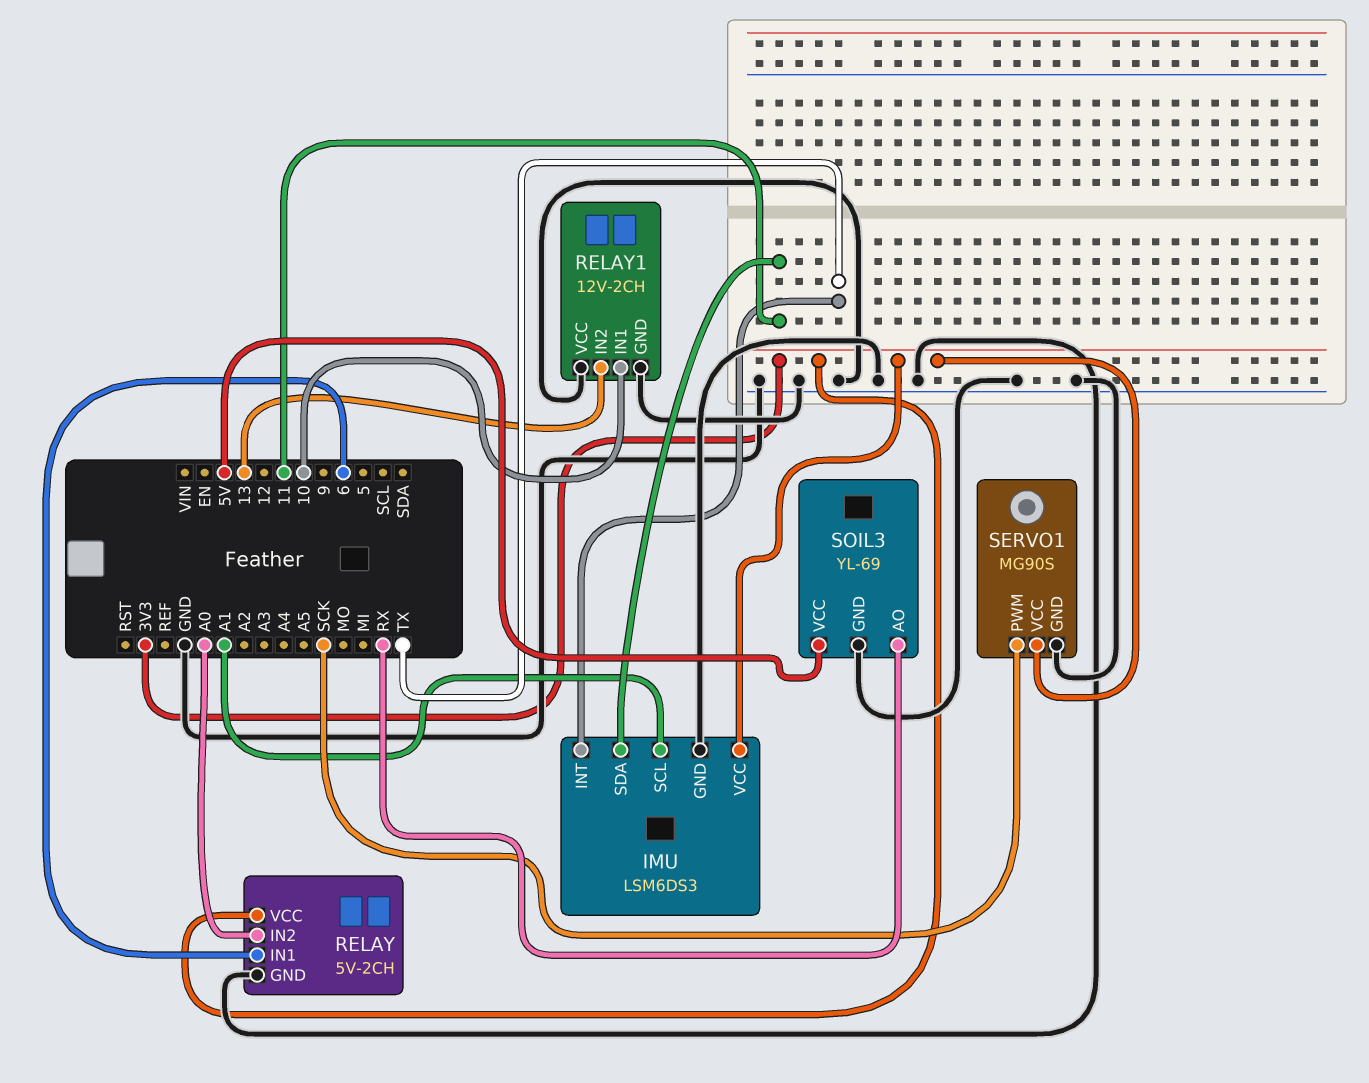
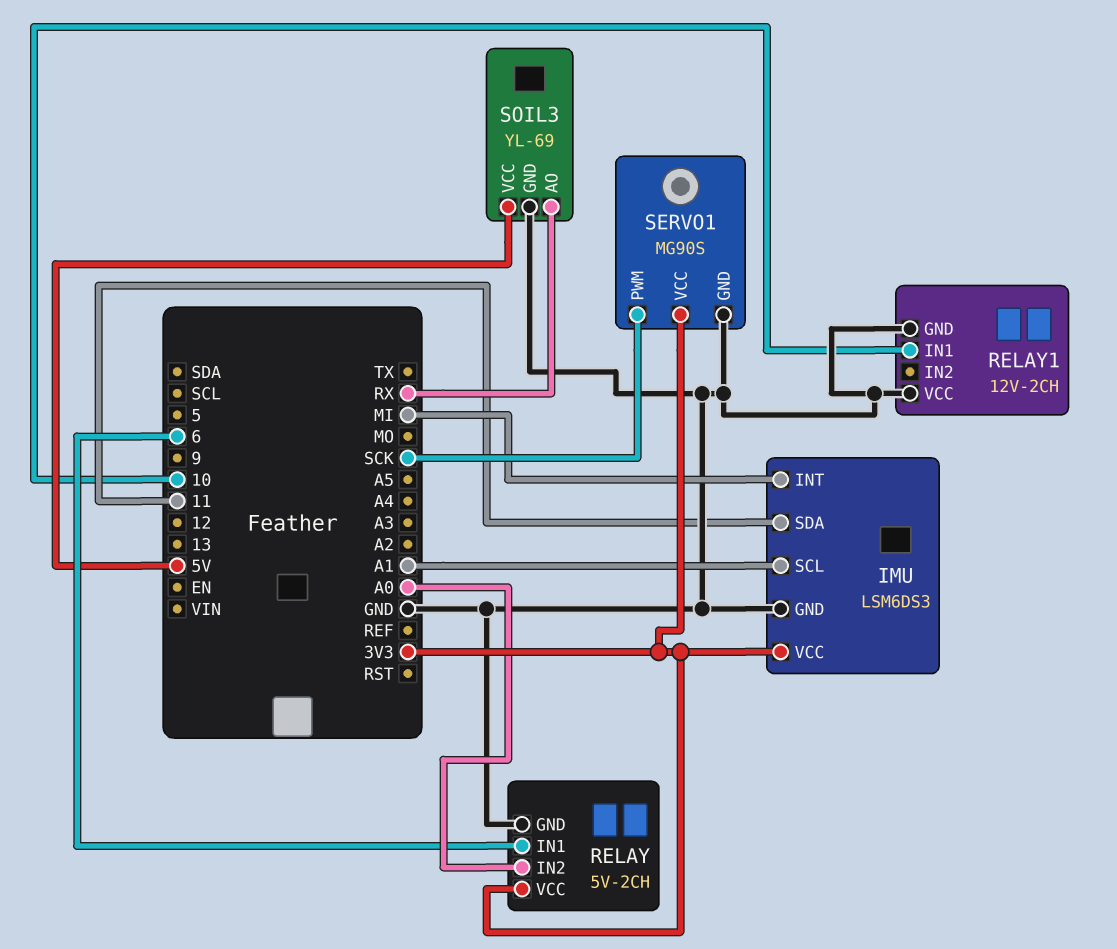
IMU pin INT: TX -> MI
RELAY1 pin IN2: 13 -> none

